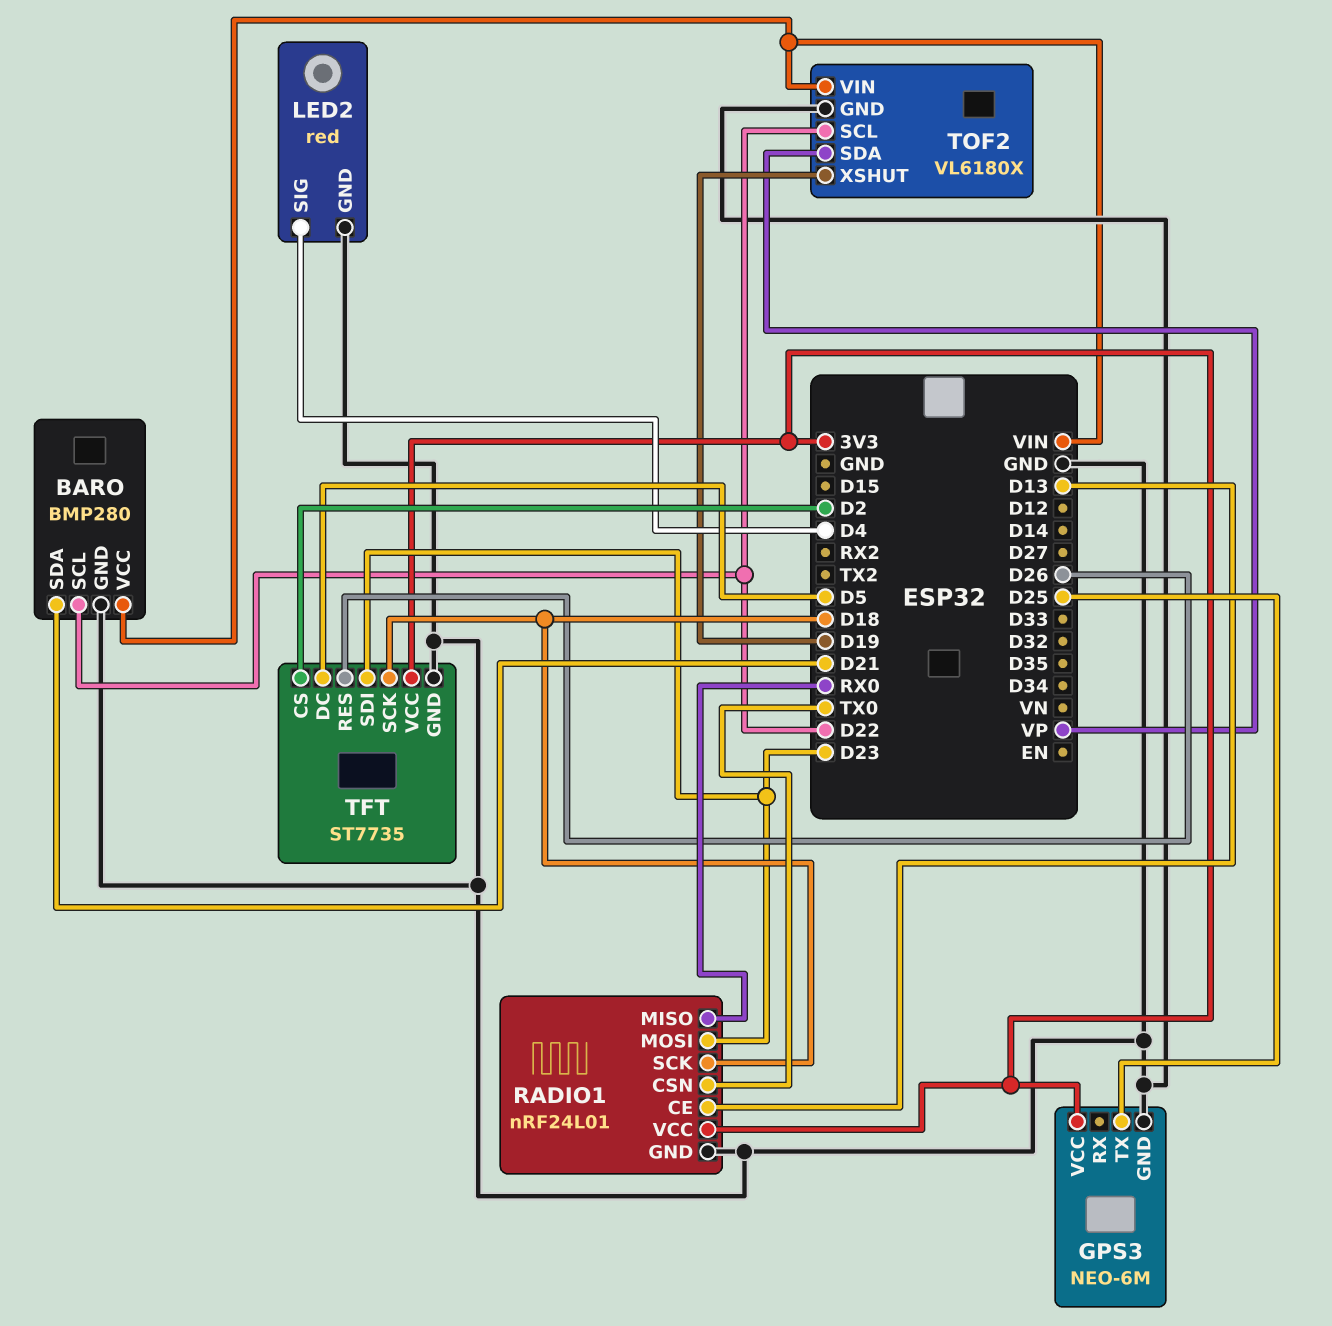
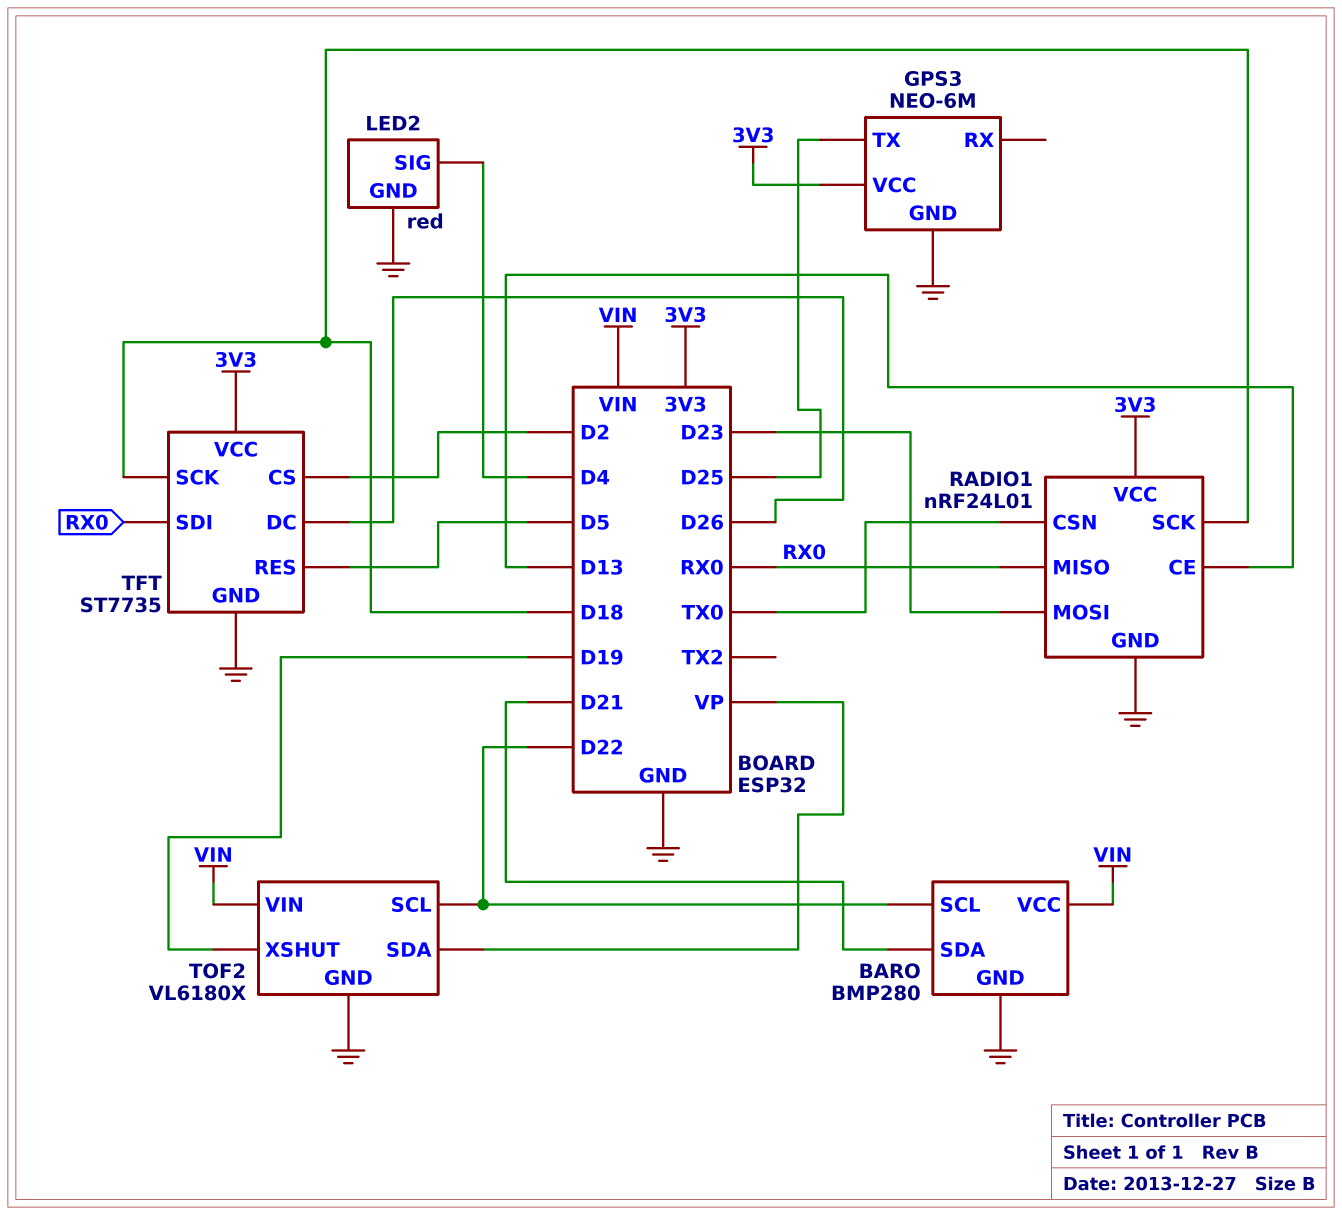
TFT pin DC: D5 -> D26
TFT pin RES: D26 -> D5
TFT pin SDI: D23 -> RX0

